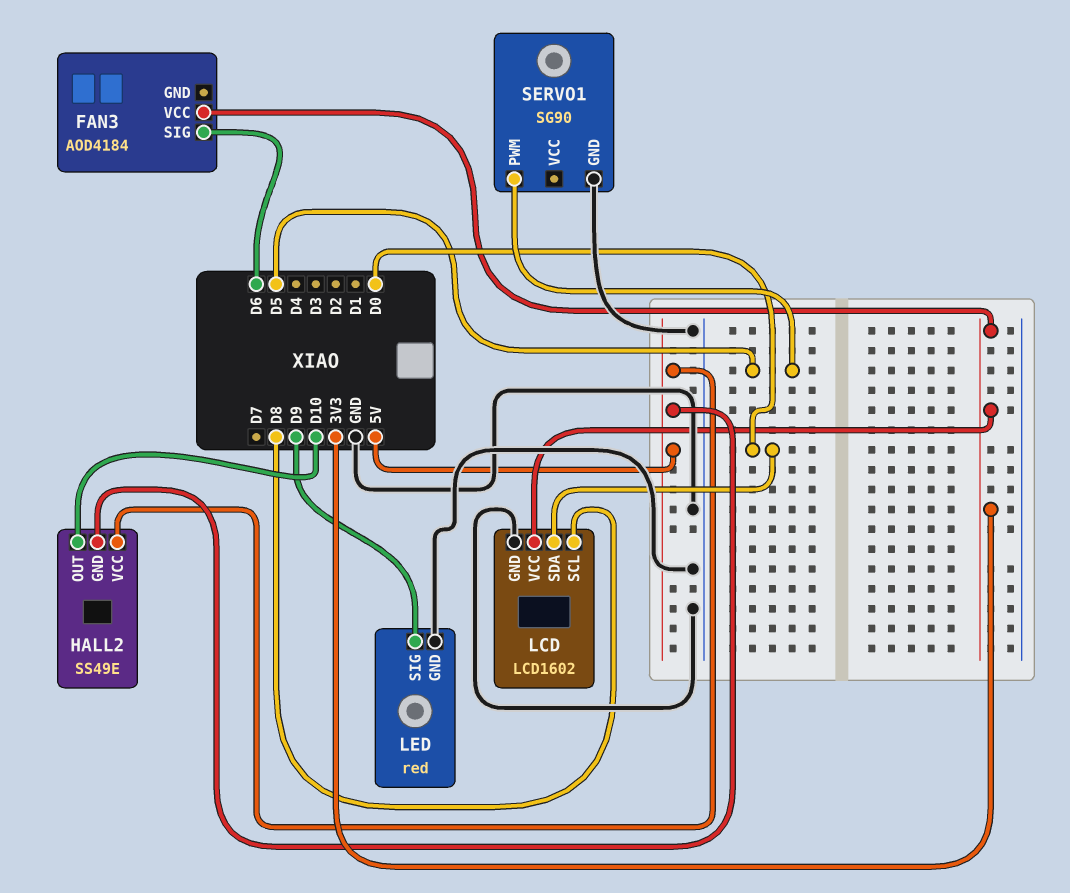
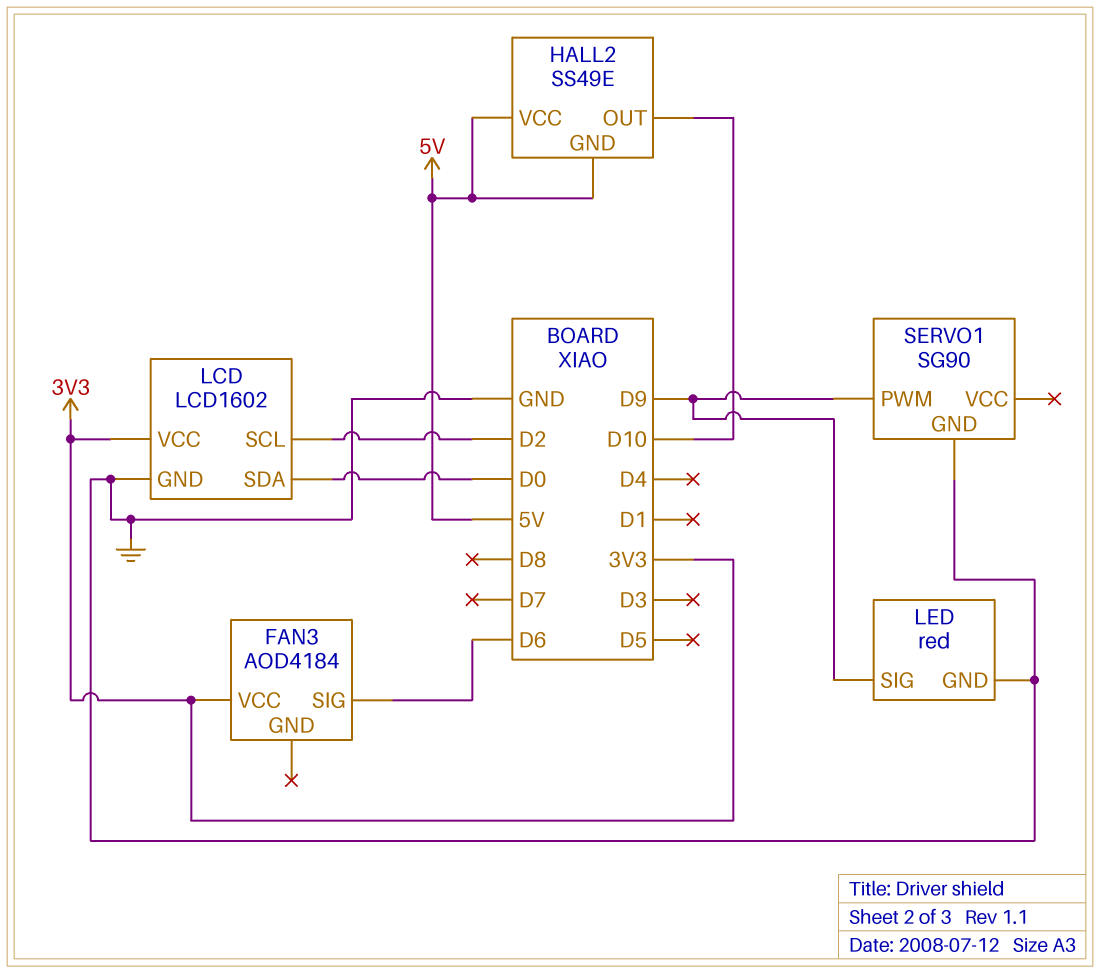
LCD pin SCL: D8 -> D2
SERVO1 pin PWM: D5 -> D9

